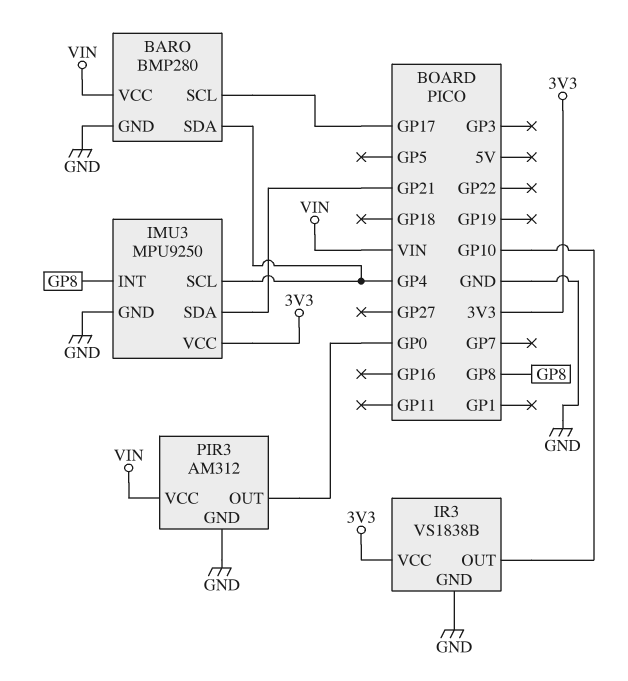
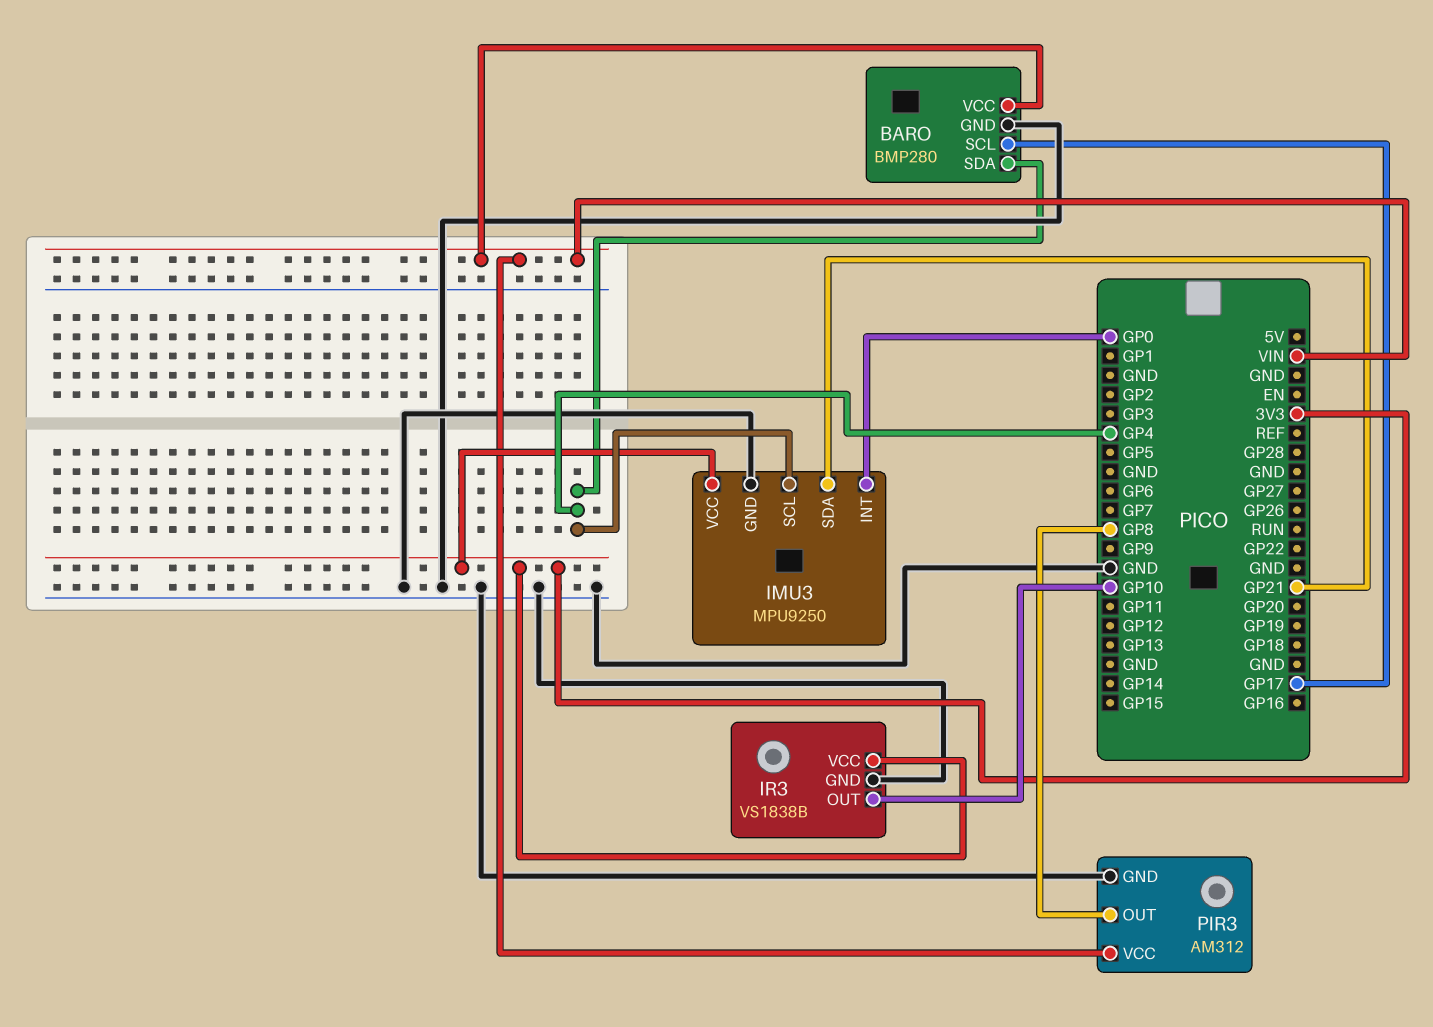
IMU3 pin INT: GP8 -> GP0
PIR3 pin OUT: GP0 -> GP8

